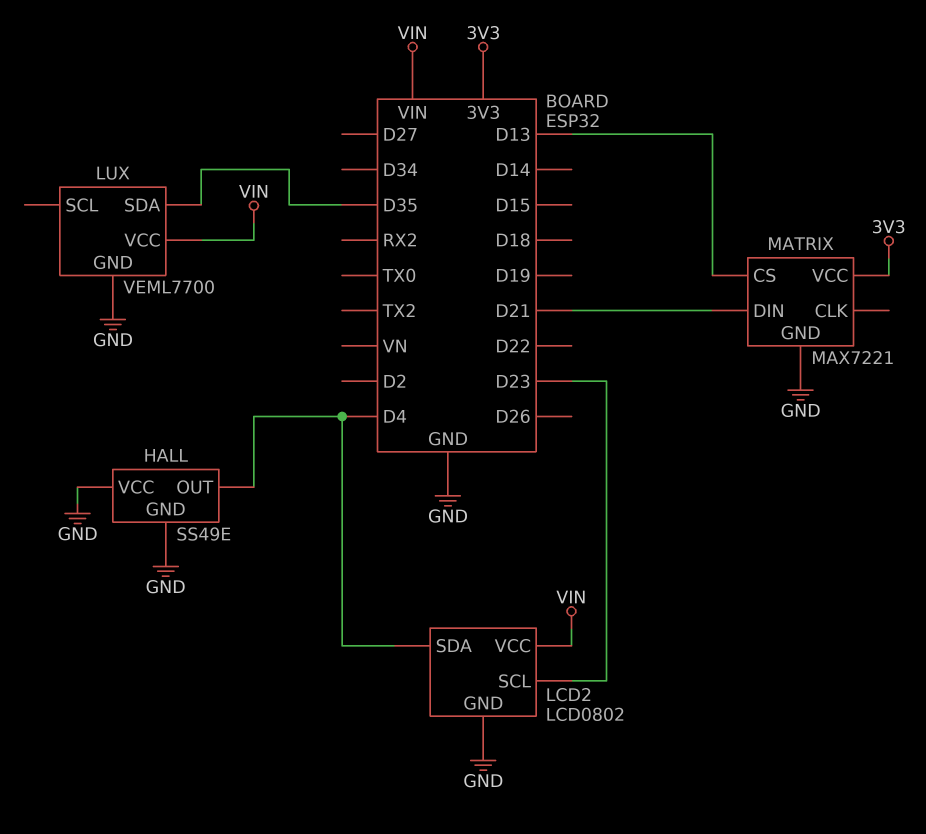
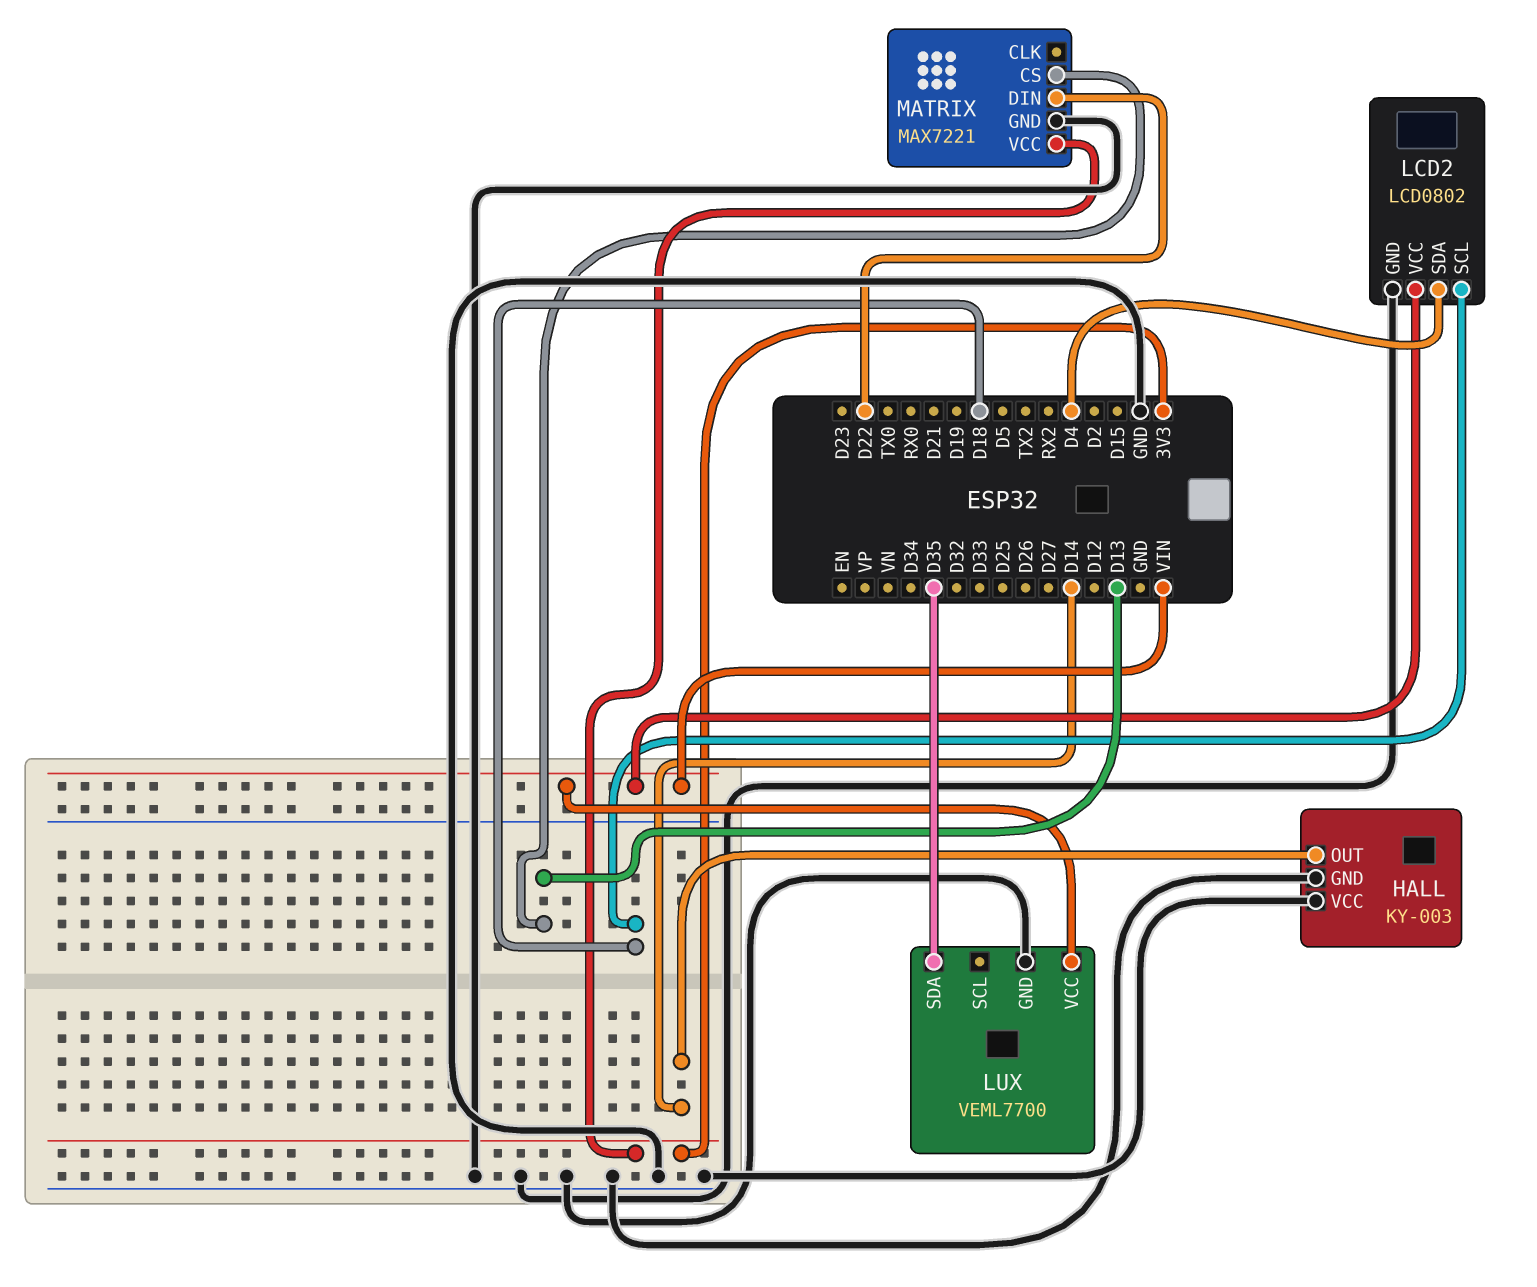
HALL: SS49E -> KY-003
HALL pin OUT: D4 -> D14
LCD2 pin SCL: D23 -> D18
MATRIX pin DIN: D21 -> D22

